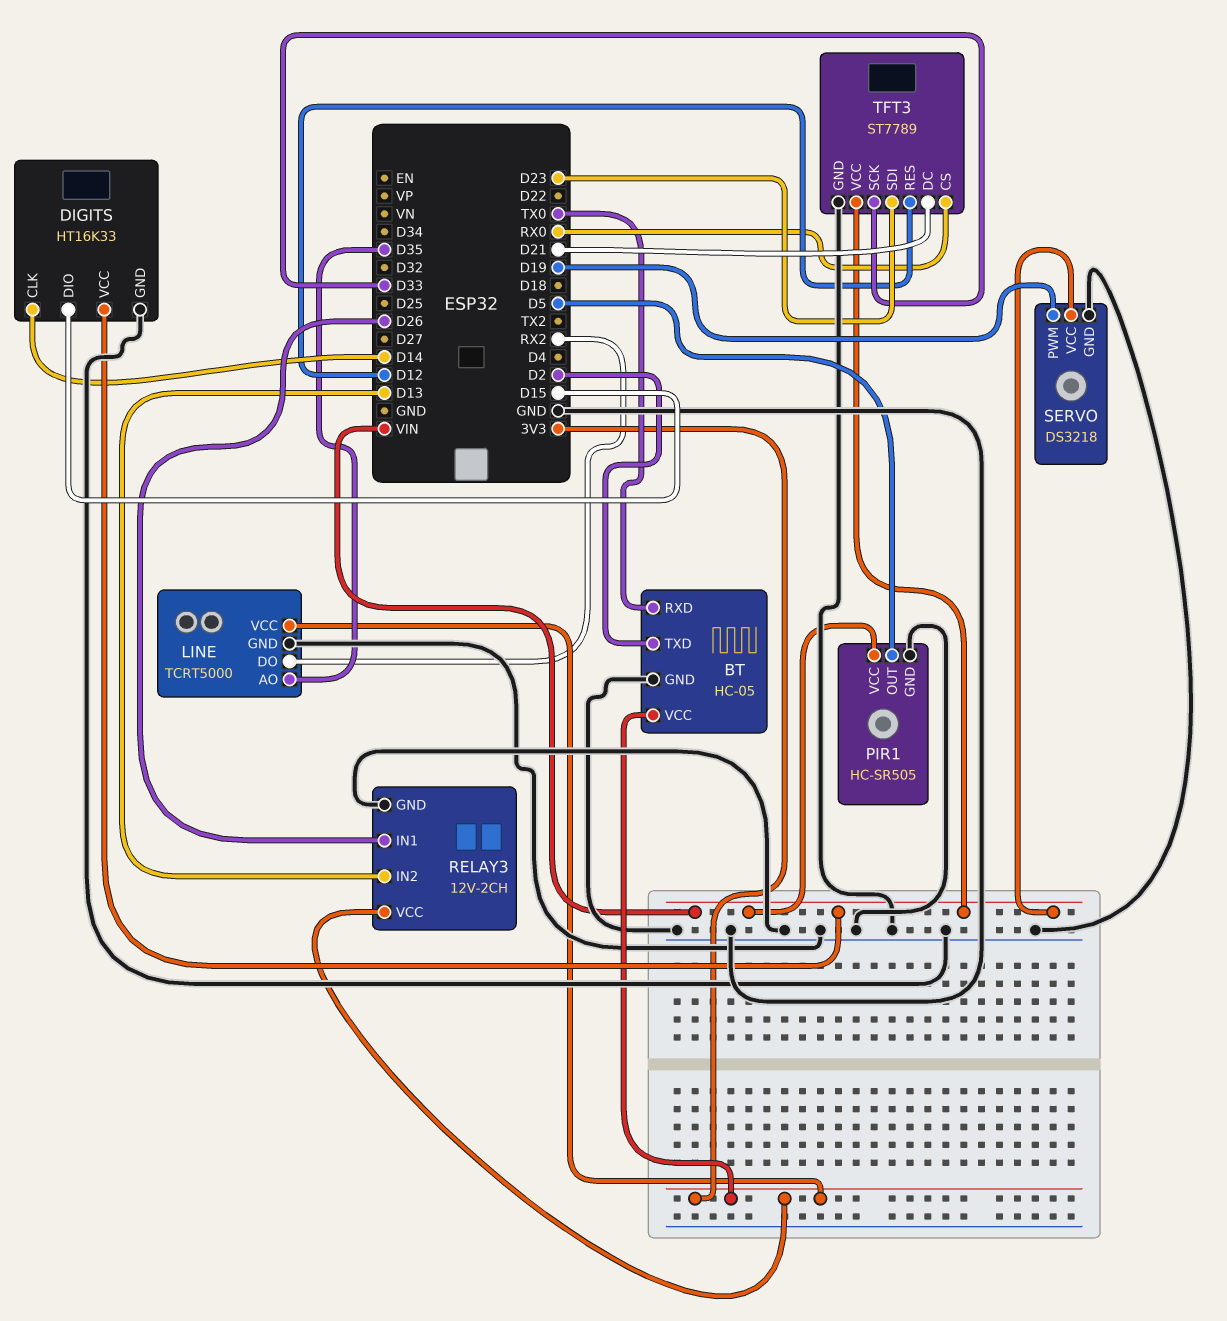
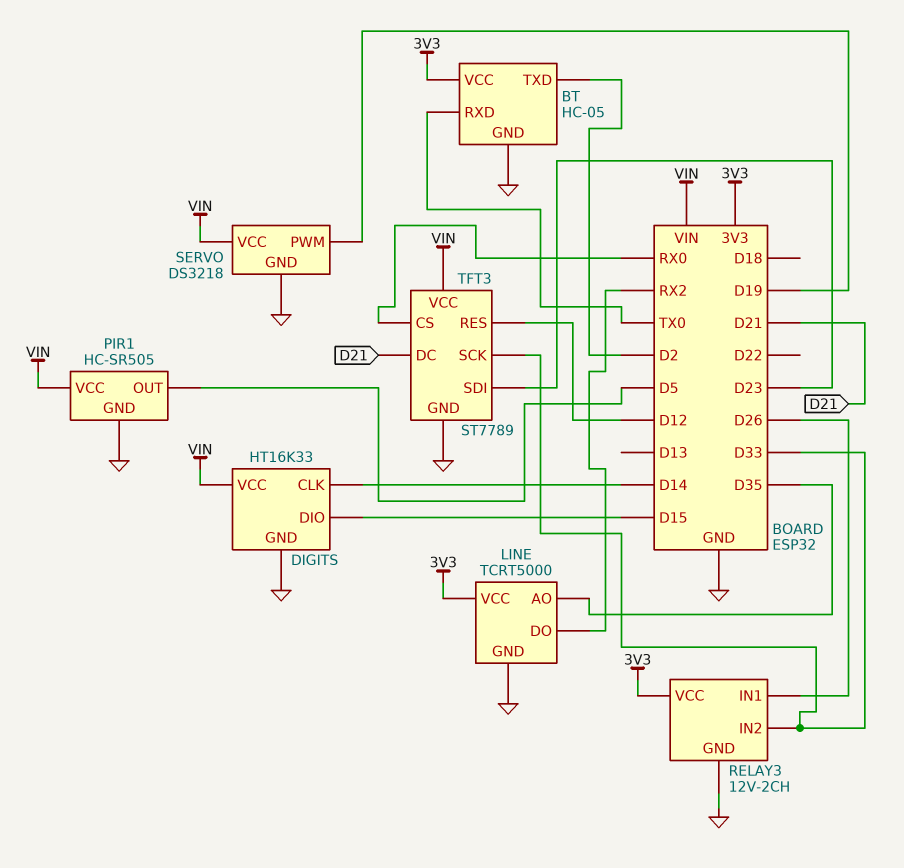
RELAY3 pin IN2: D13 -> D33

